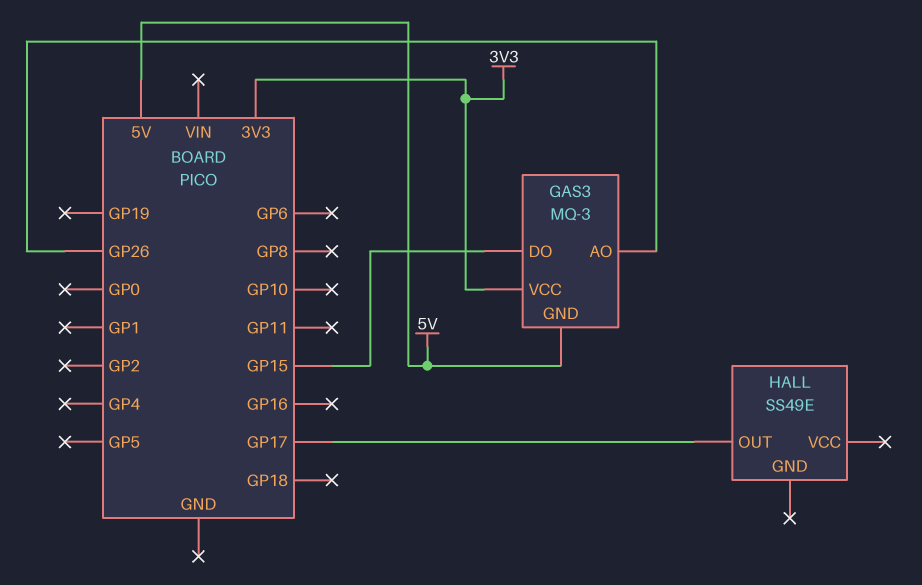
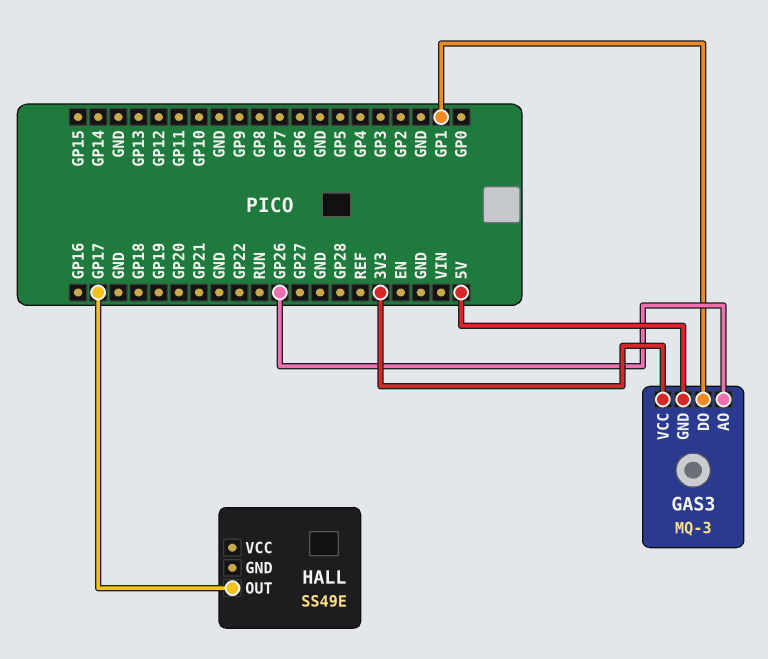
GAS3 pin DO: GP15 -> GP1

